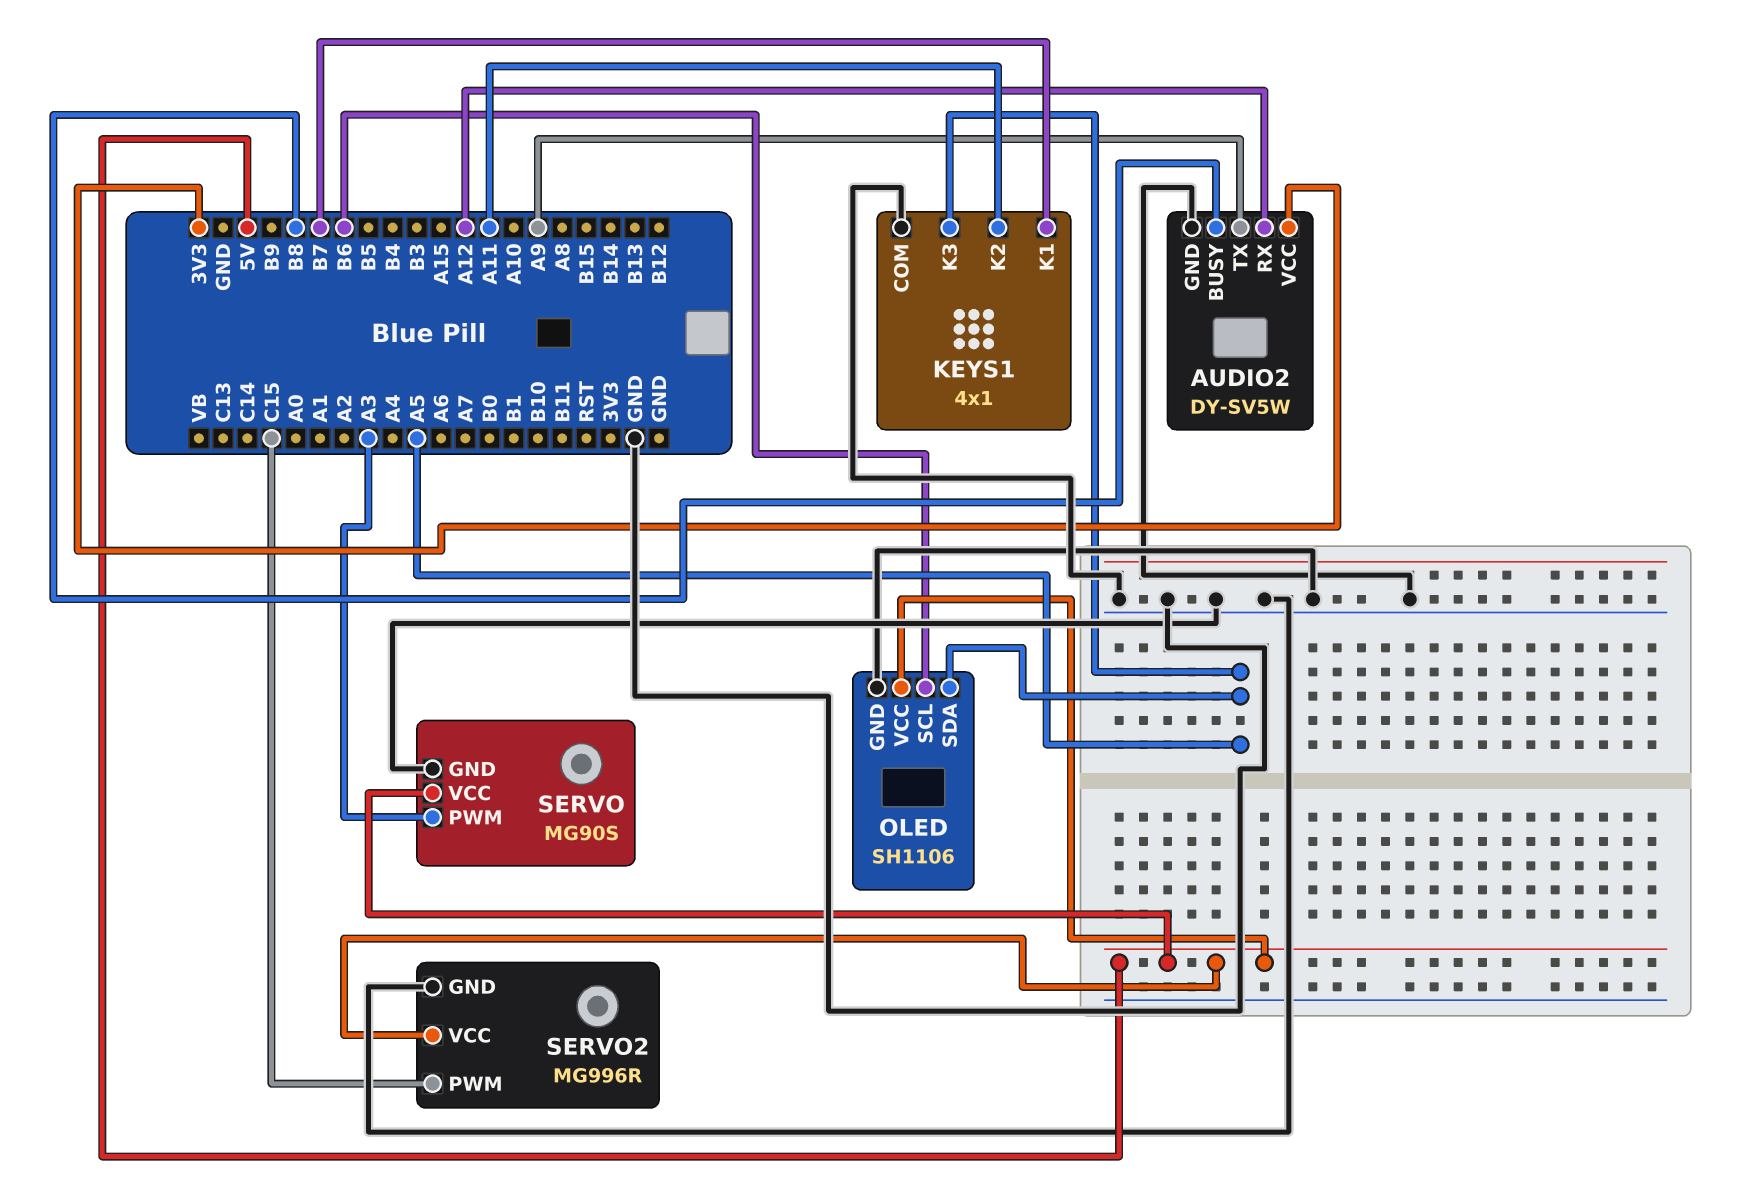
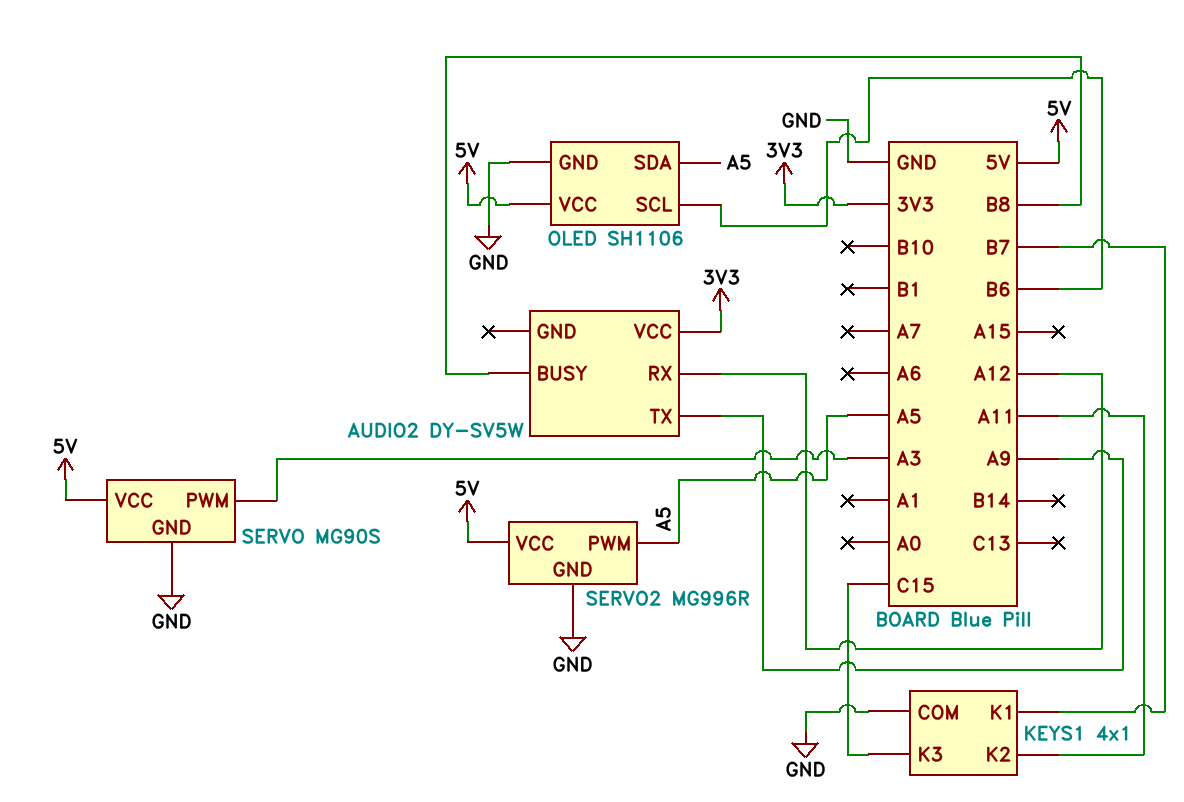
AUDIO2 pin GND: GND -> none
KEYS1 pin K3: A5 -> C15
SERVO2 pin PWM: C15 -> A5

